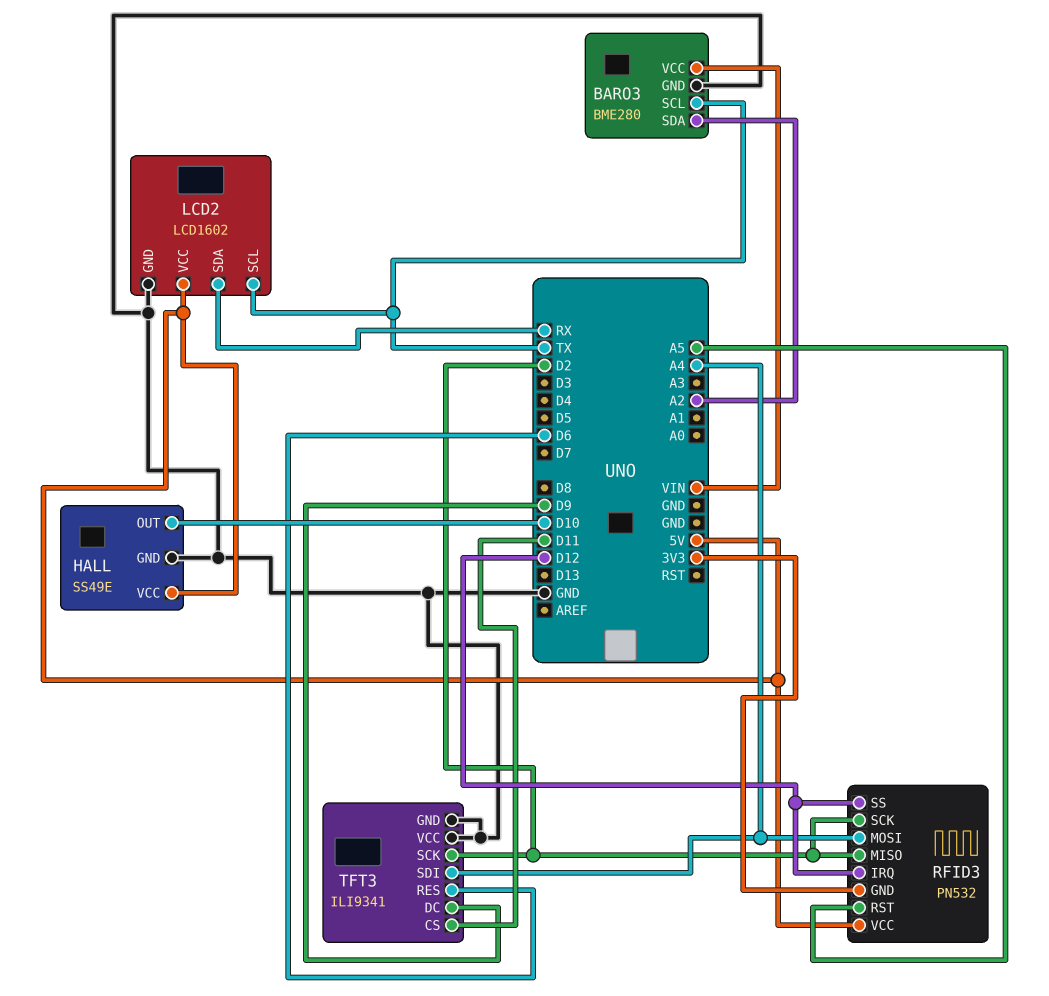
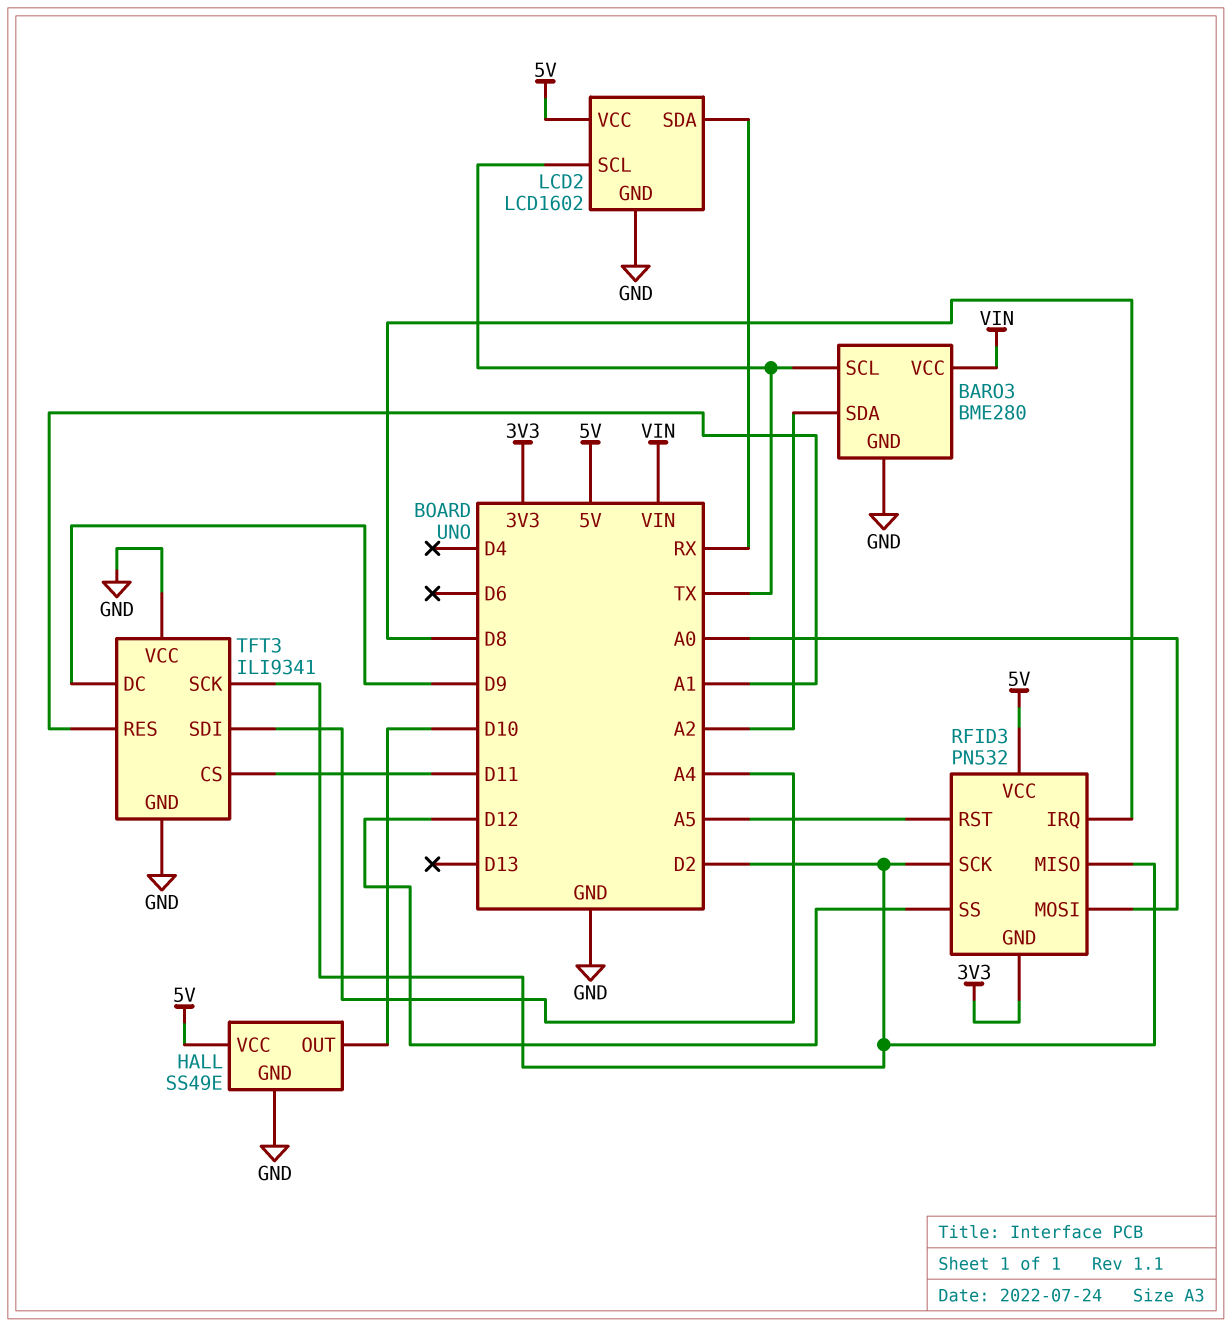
RFID3 pin IRQ: D12 -> D8
RFID3 pin MOSI: A4 -> A0
TFT3 pin RES: D6 -> A1

